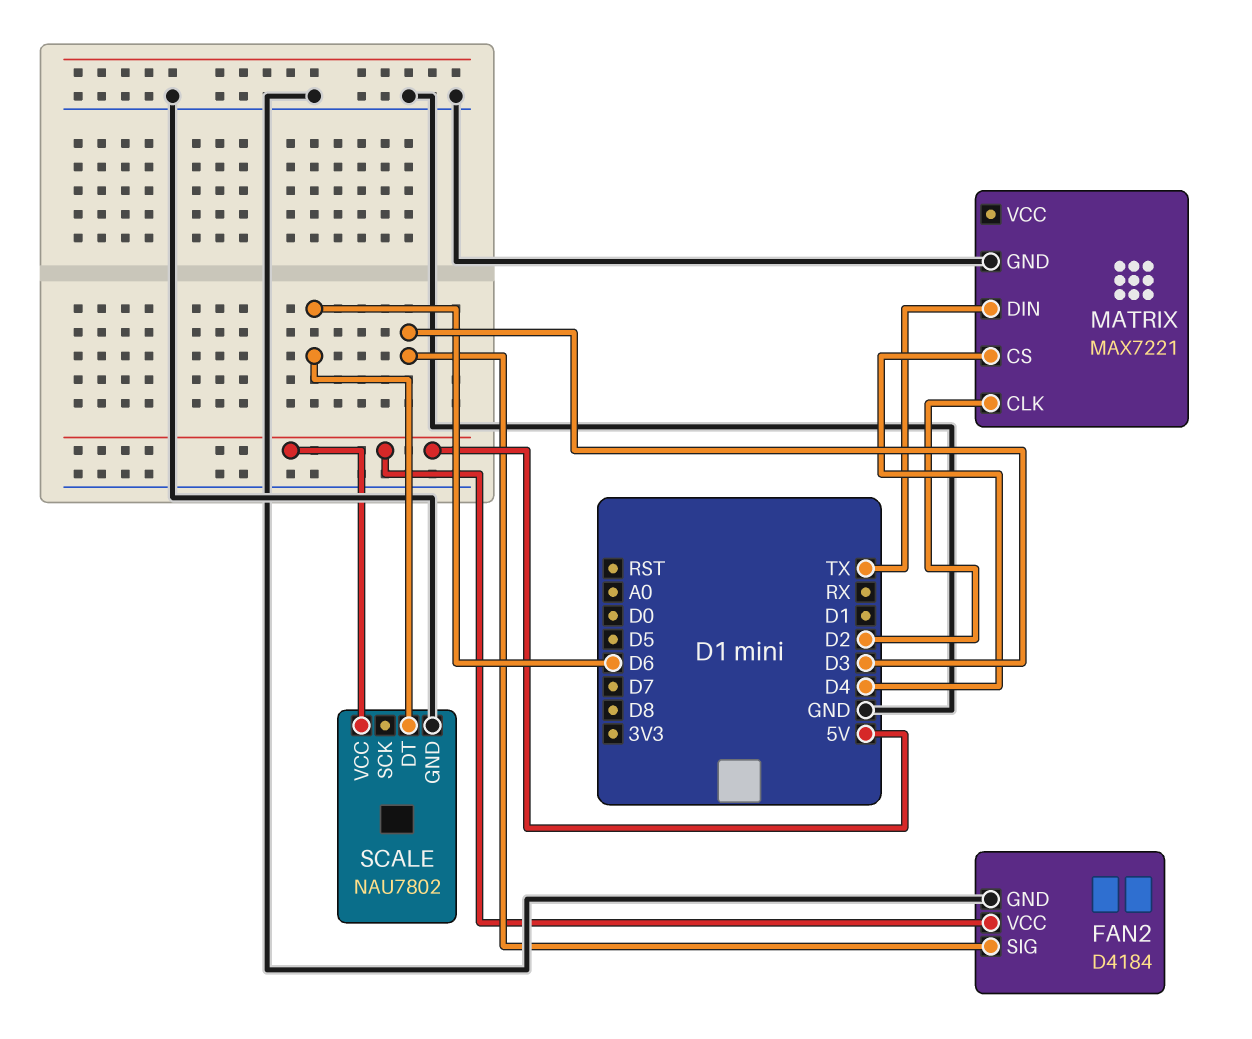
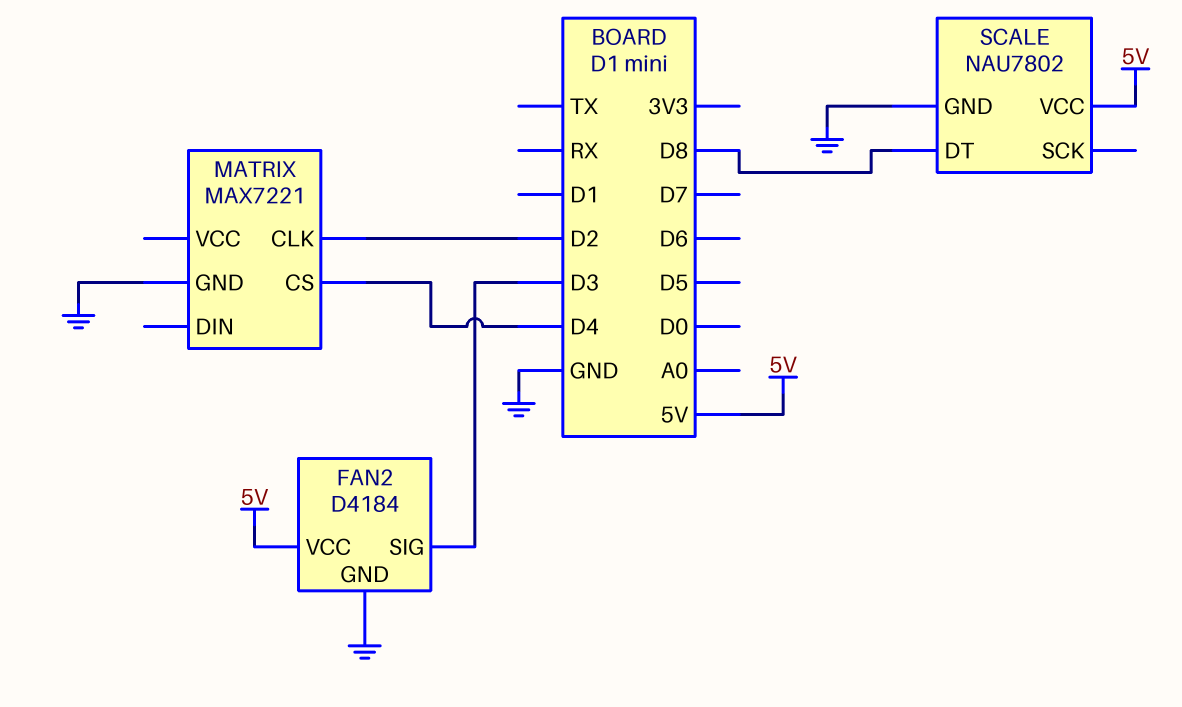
MATRIX pin DIN: TX -> none
SCALE pin DT: D6 -> D8

